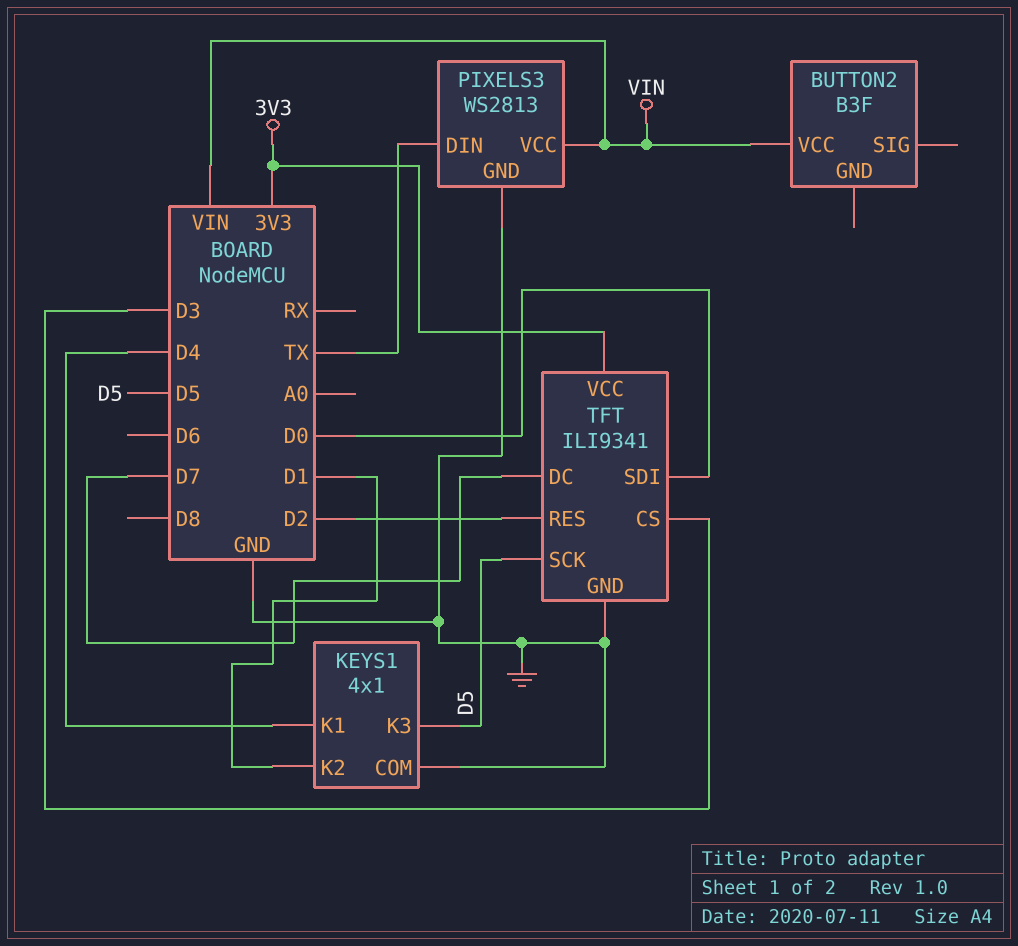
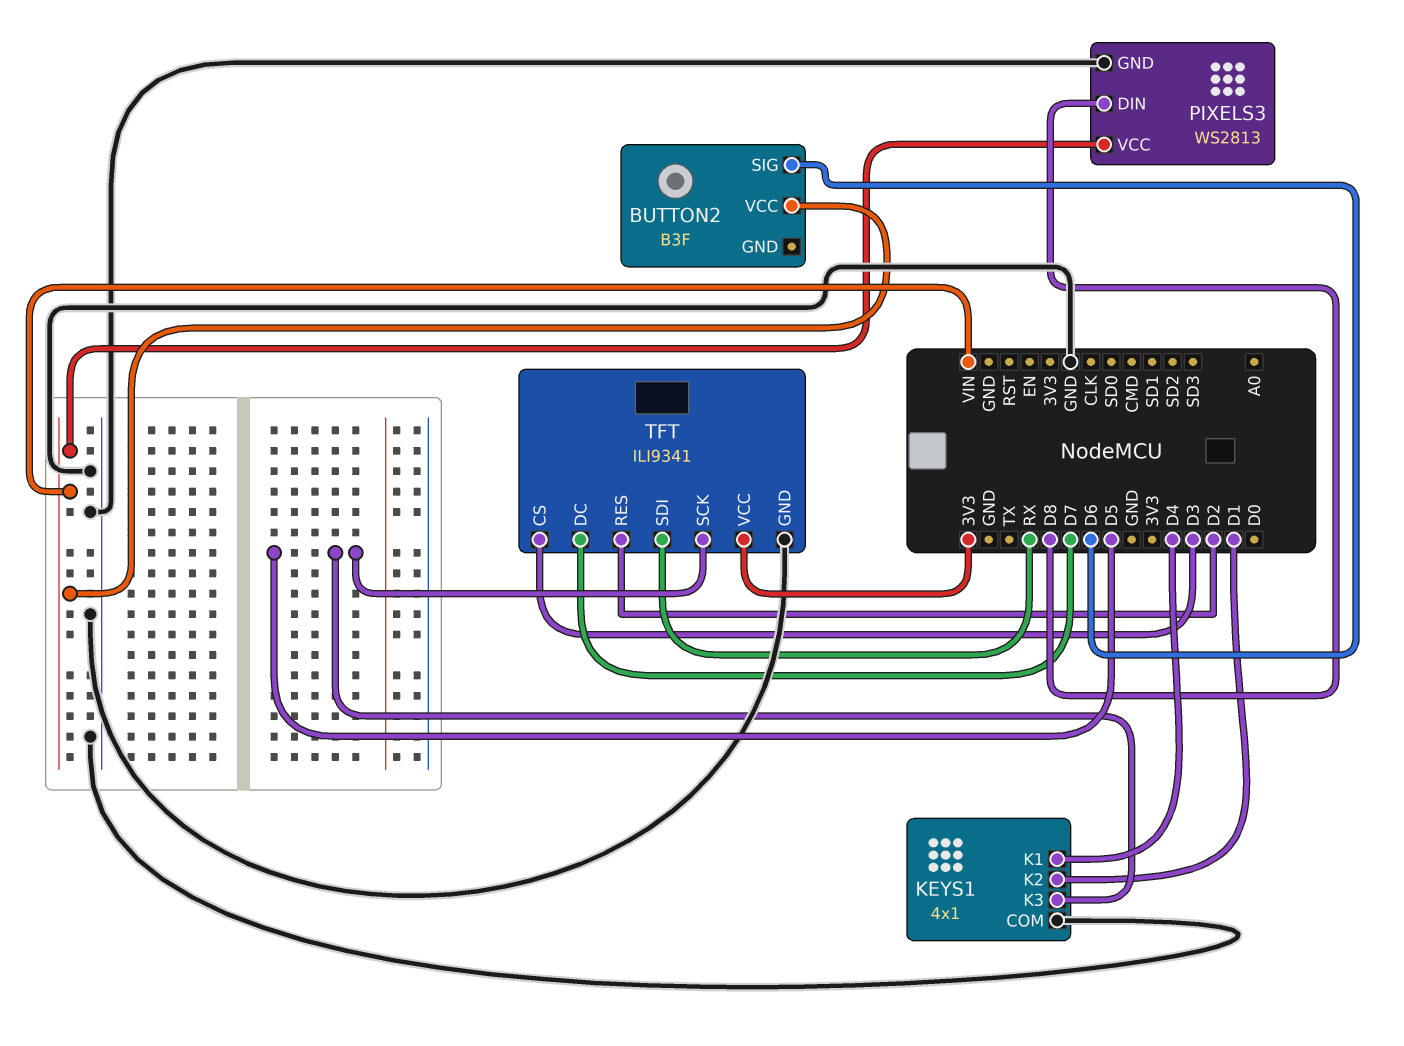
BUTTON2 pin SIG: none -> D6
PIXELS3 pin DIN: TX -> D8
TFT pin SDI: D0 -> RX

